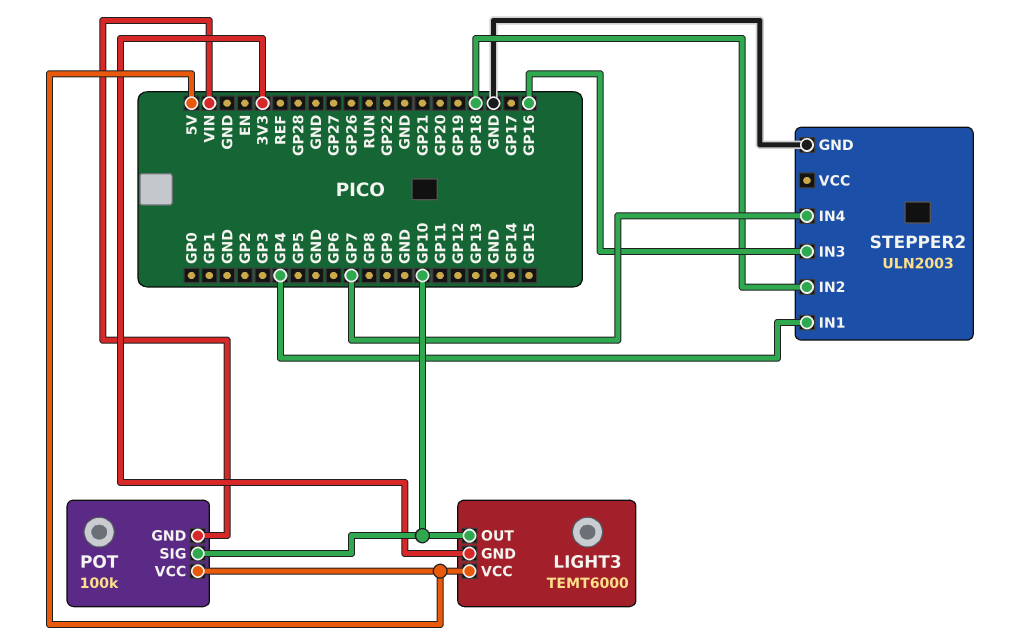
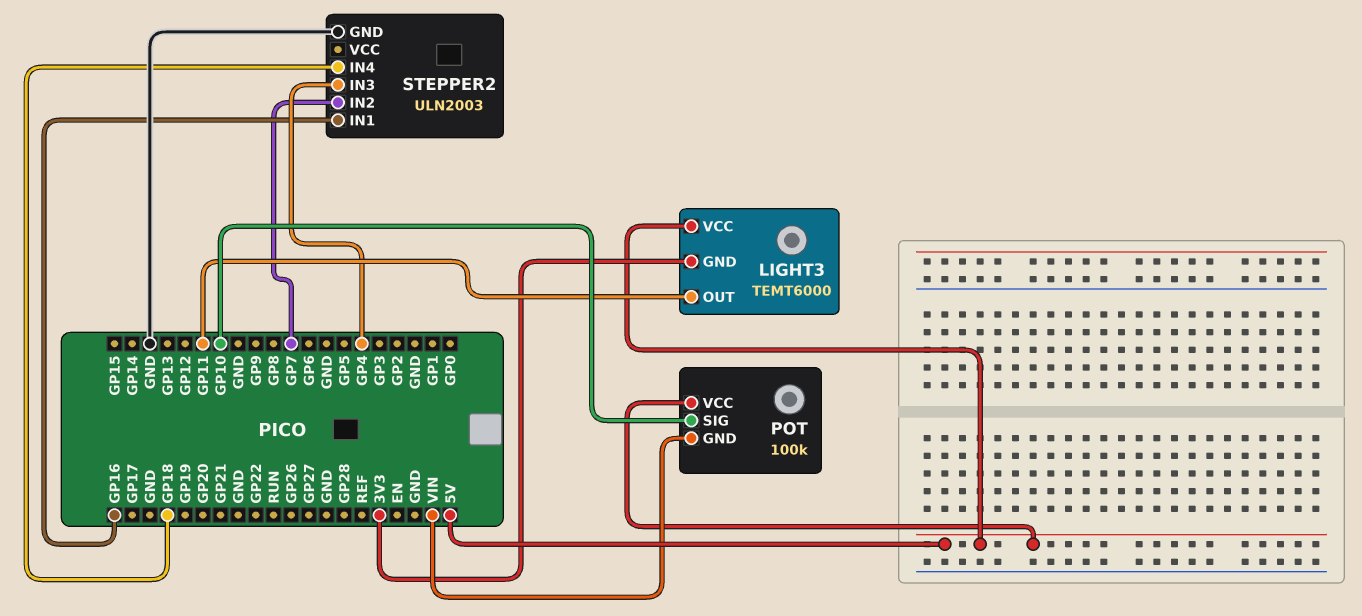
LIGHT3 pin OUT: GP10 -> GP11
STEPPER2 pin IN1: GP4 -> GP16
STEPPER2 pin IN2: GP18 -> GP7
STEPPER2 pin IN3: GP16 -> GP4
STEPPER2 pin IN4: GP7 -> GP18

